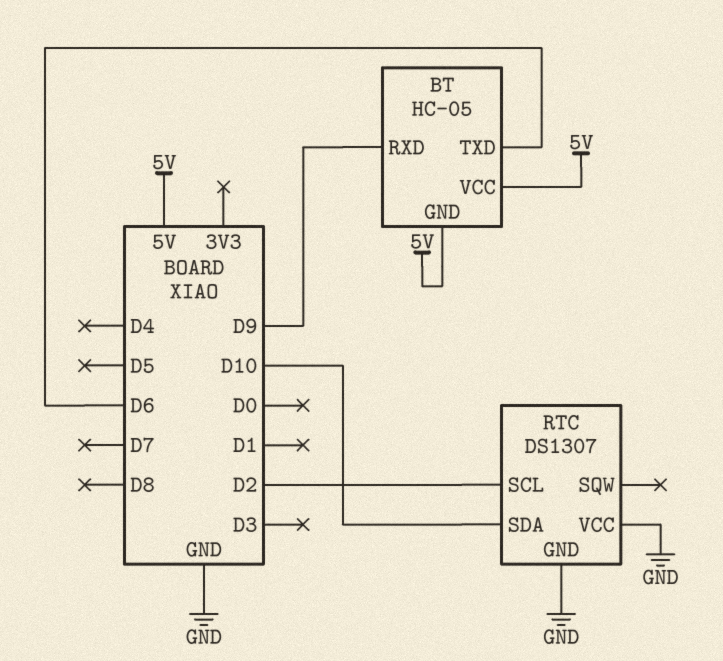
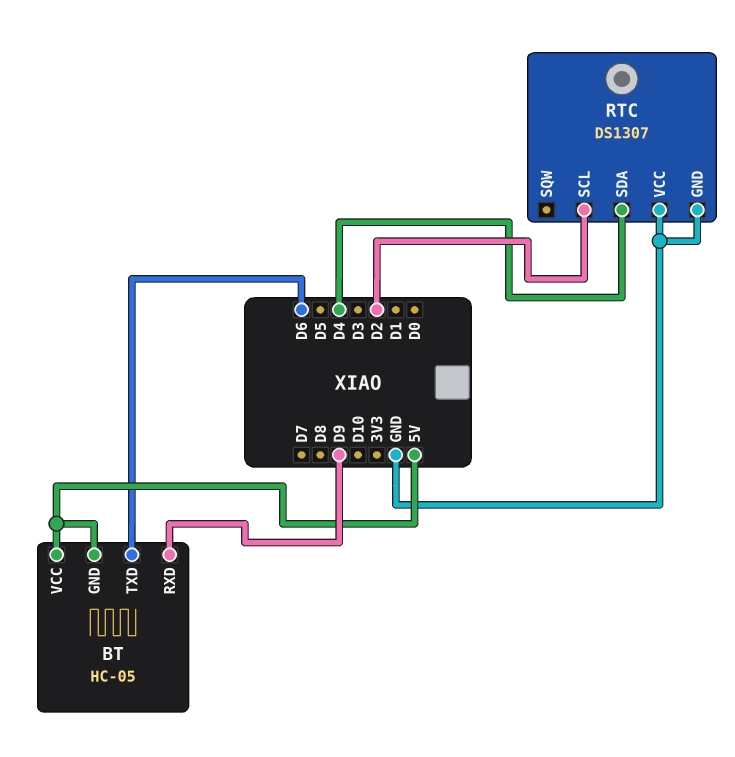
RTC pin SDA: D10 -> D4

